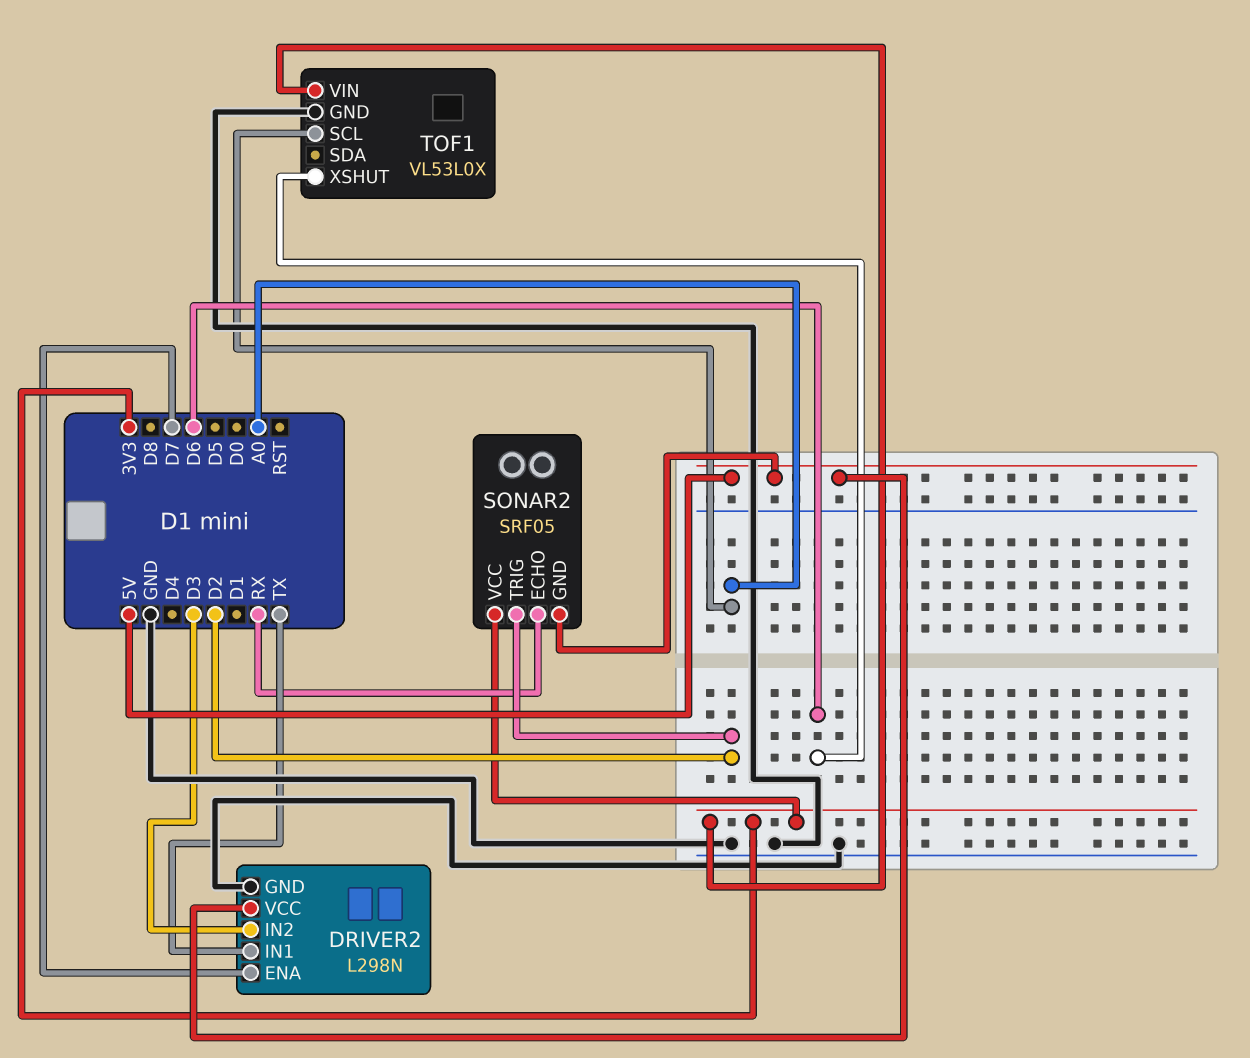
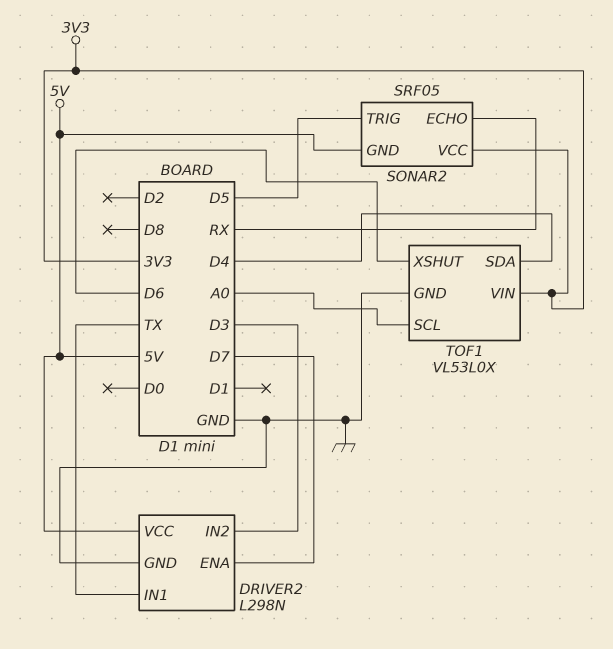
SONAR2 pin TRIG: D2 -> D5
TOF1 pin SDA: none -> D4

